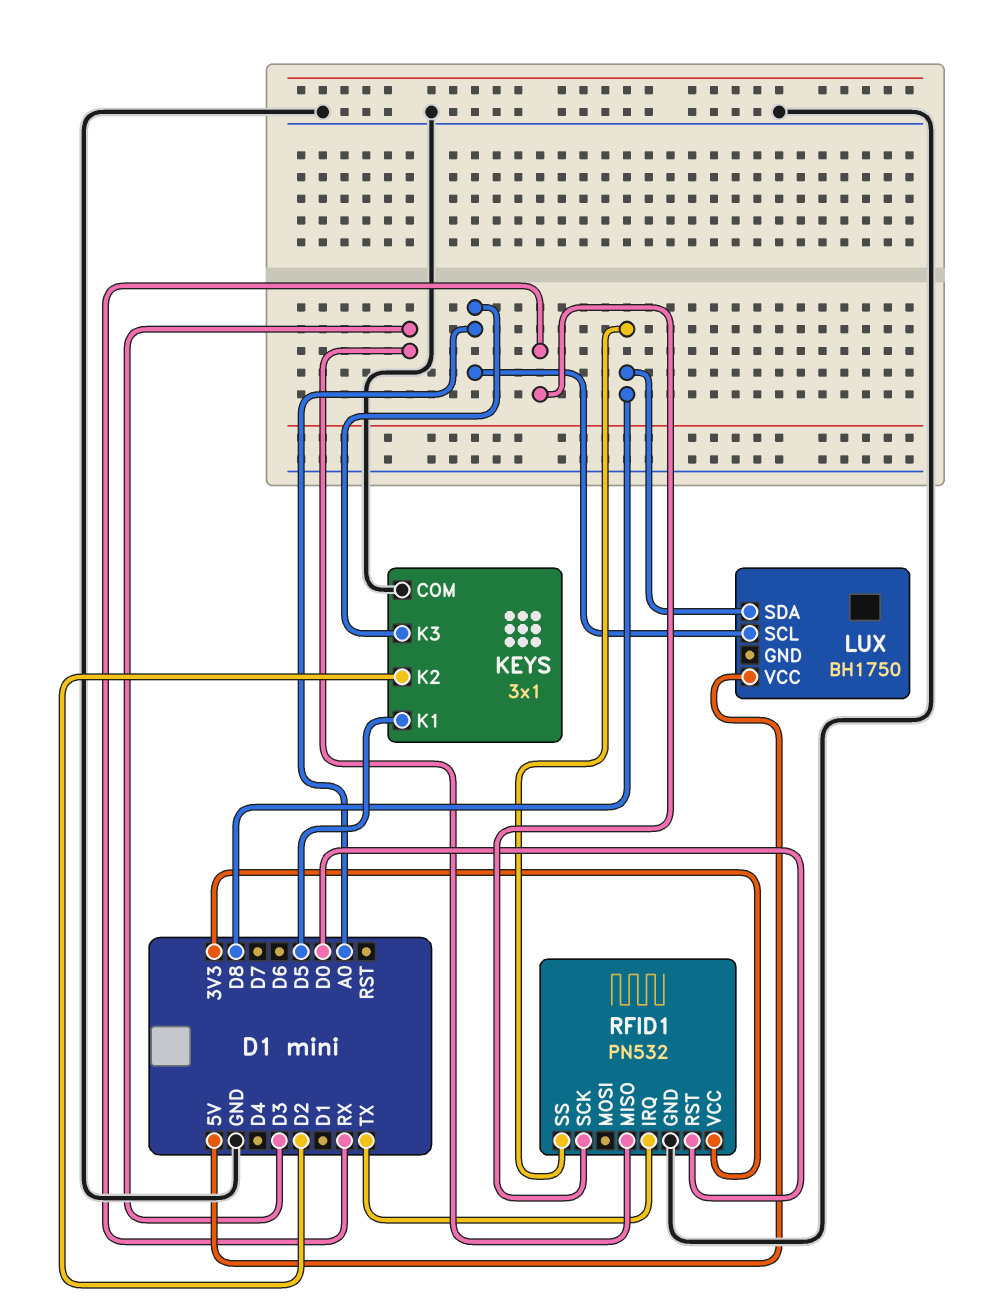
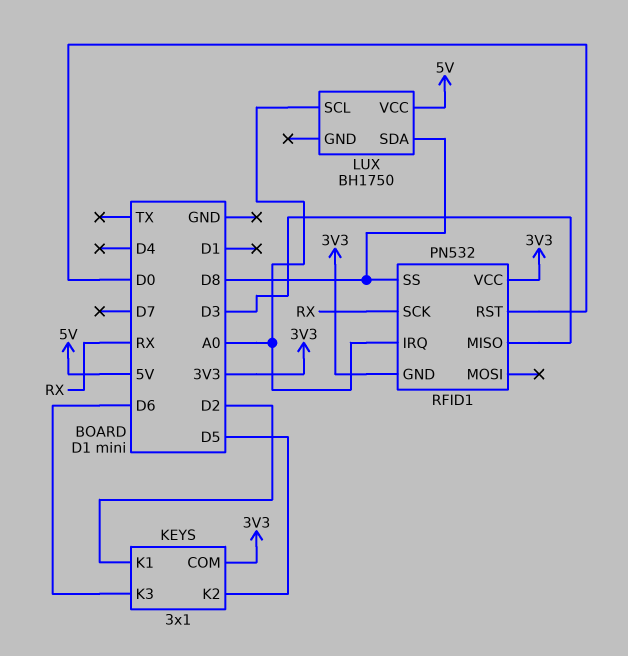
KEYS pin COM: GND -> 3V3
KEYS pin K1: D5 -> D2
KEYS pin K2: D2 -> D5
KEYS pin K3: A0 -> D6
RFID1 pin GND: GND -> 3V3
RFID1 pin IRQ: TX -> A0

